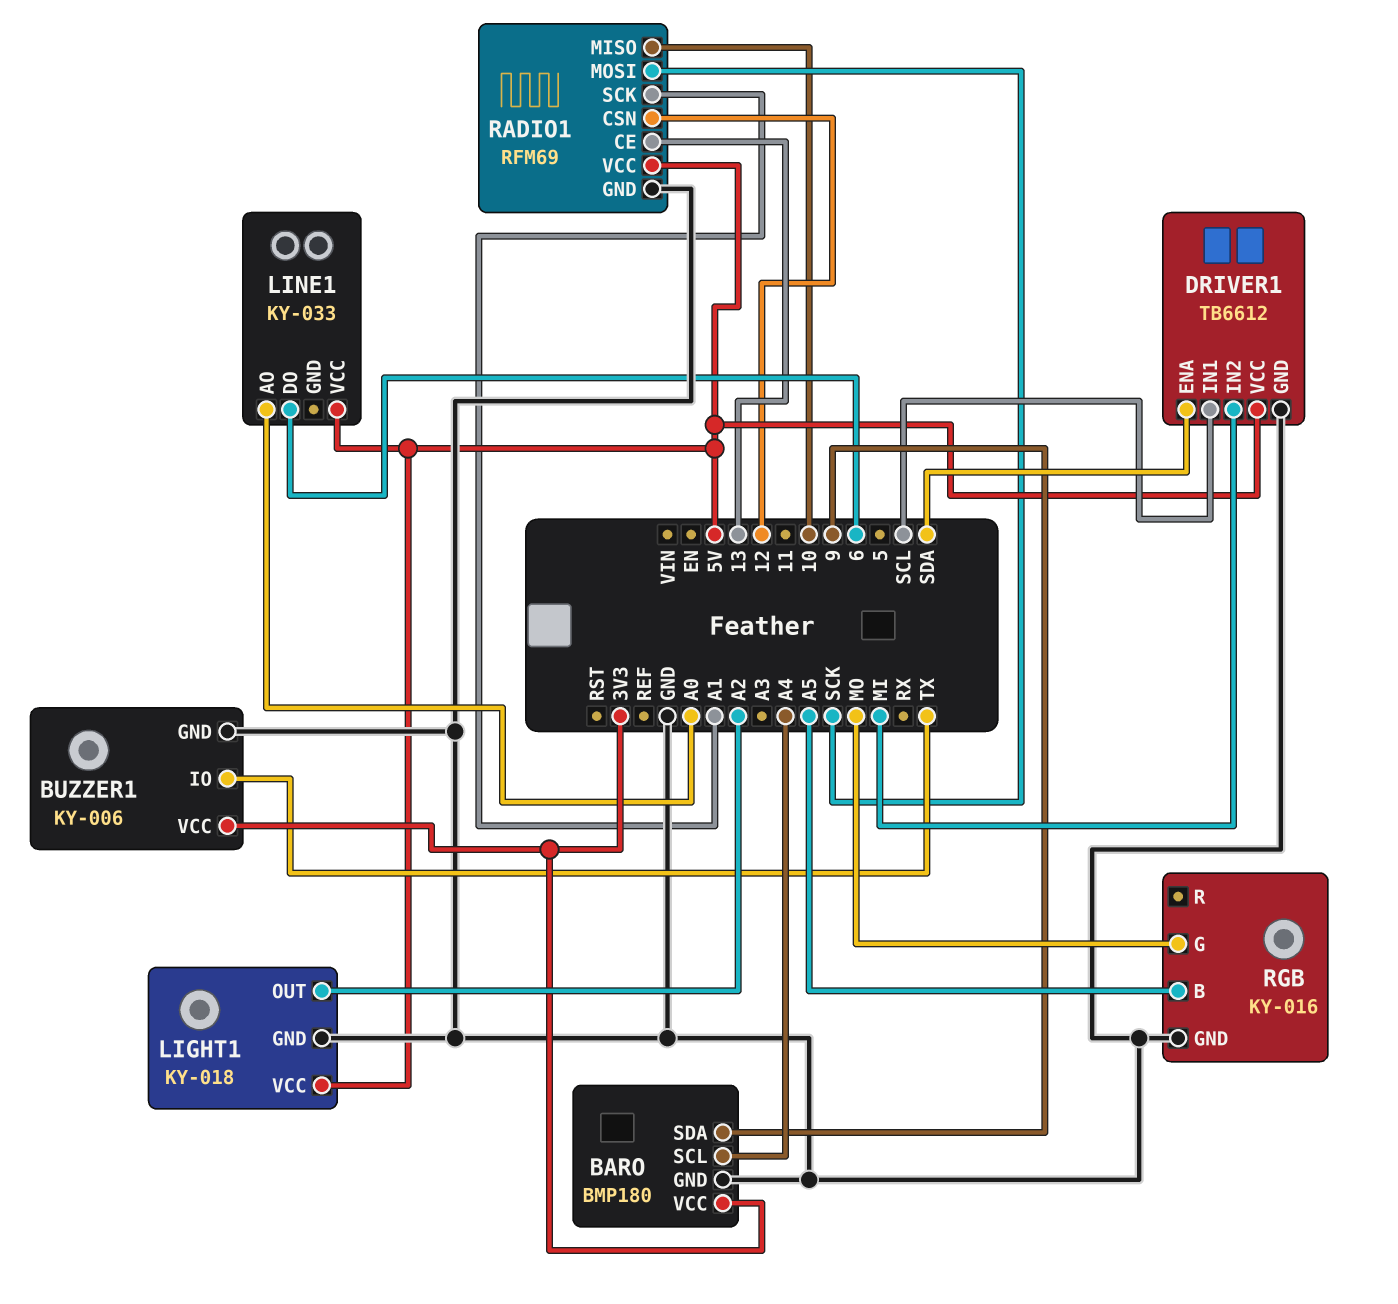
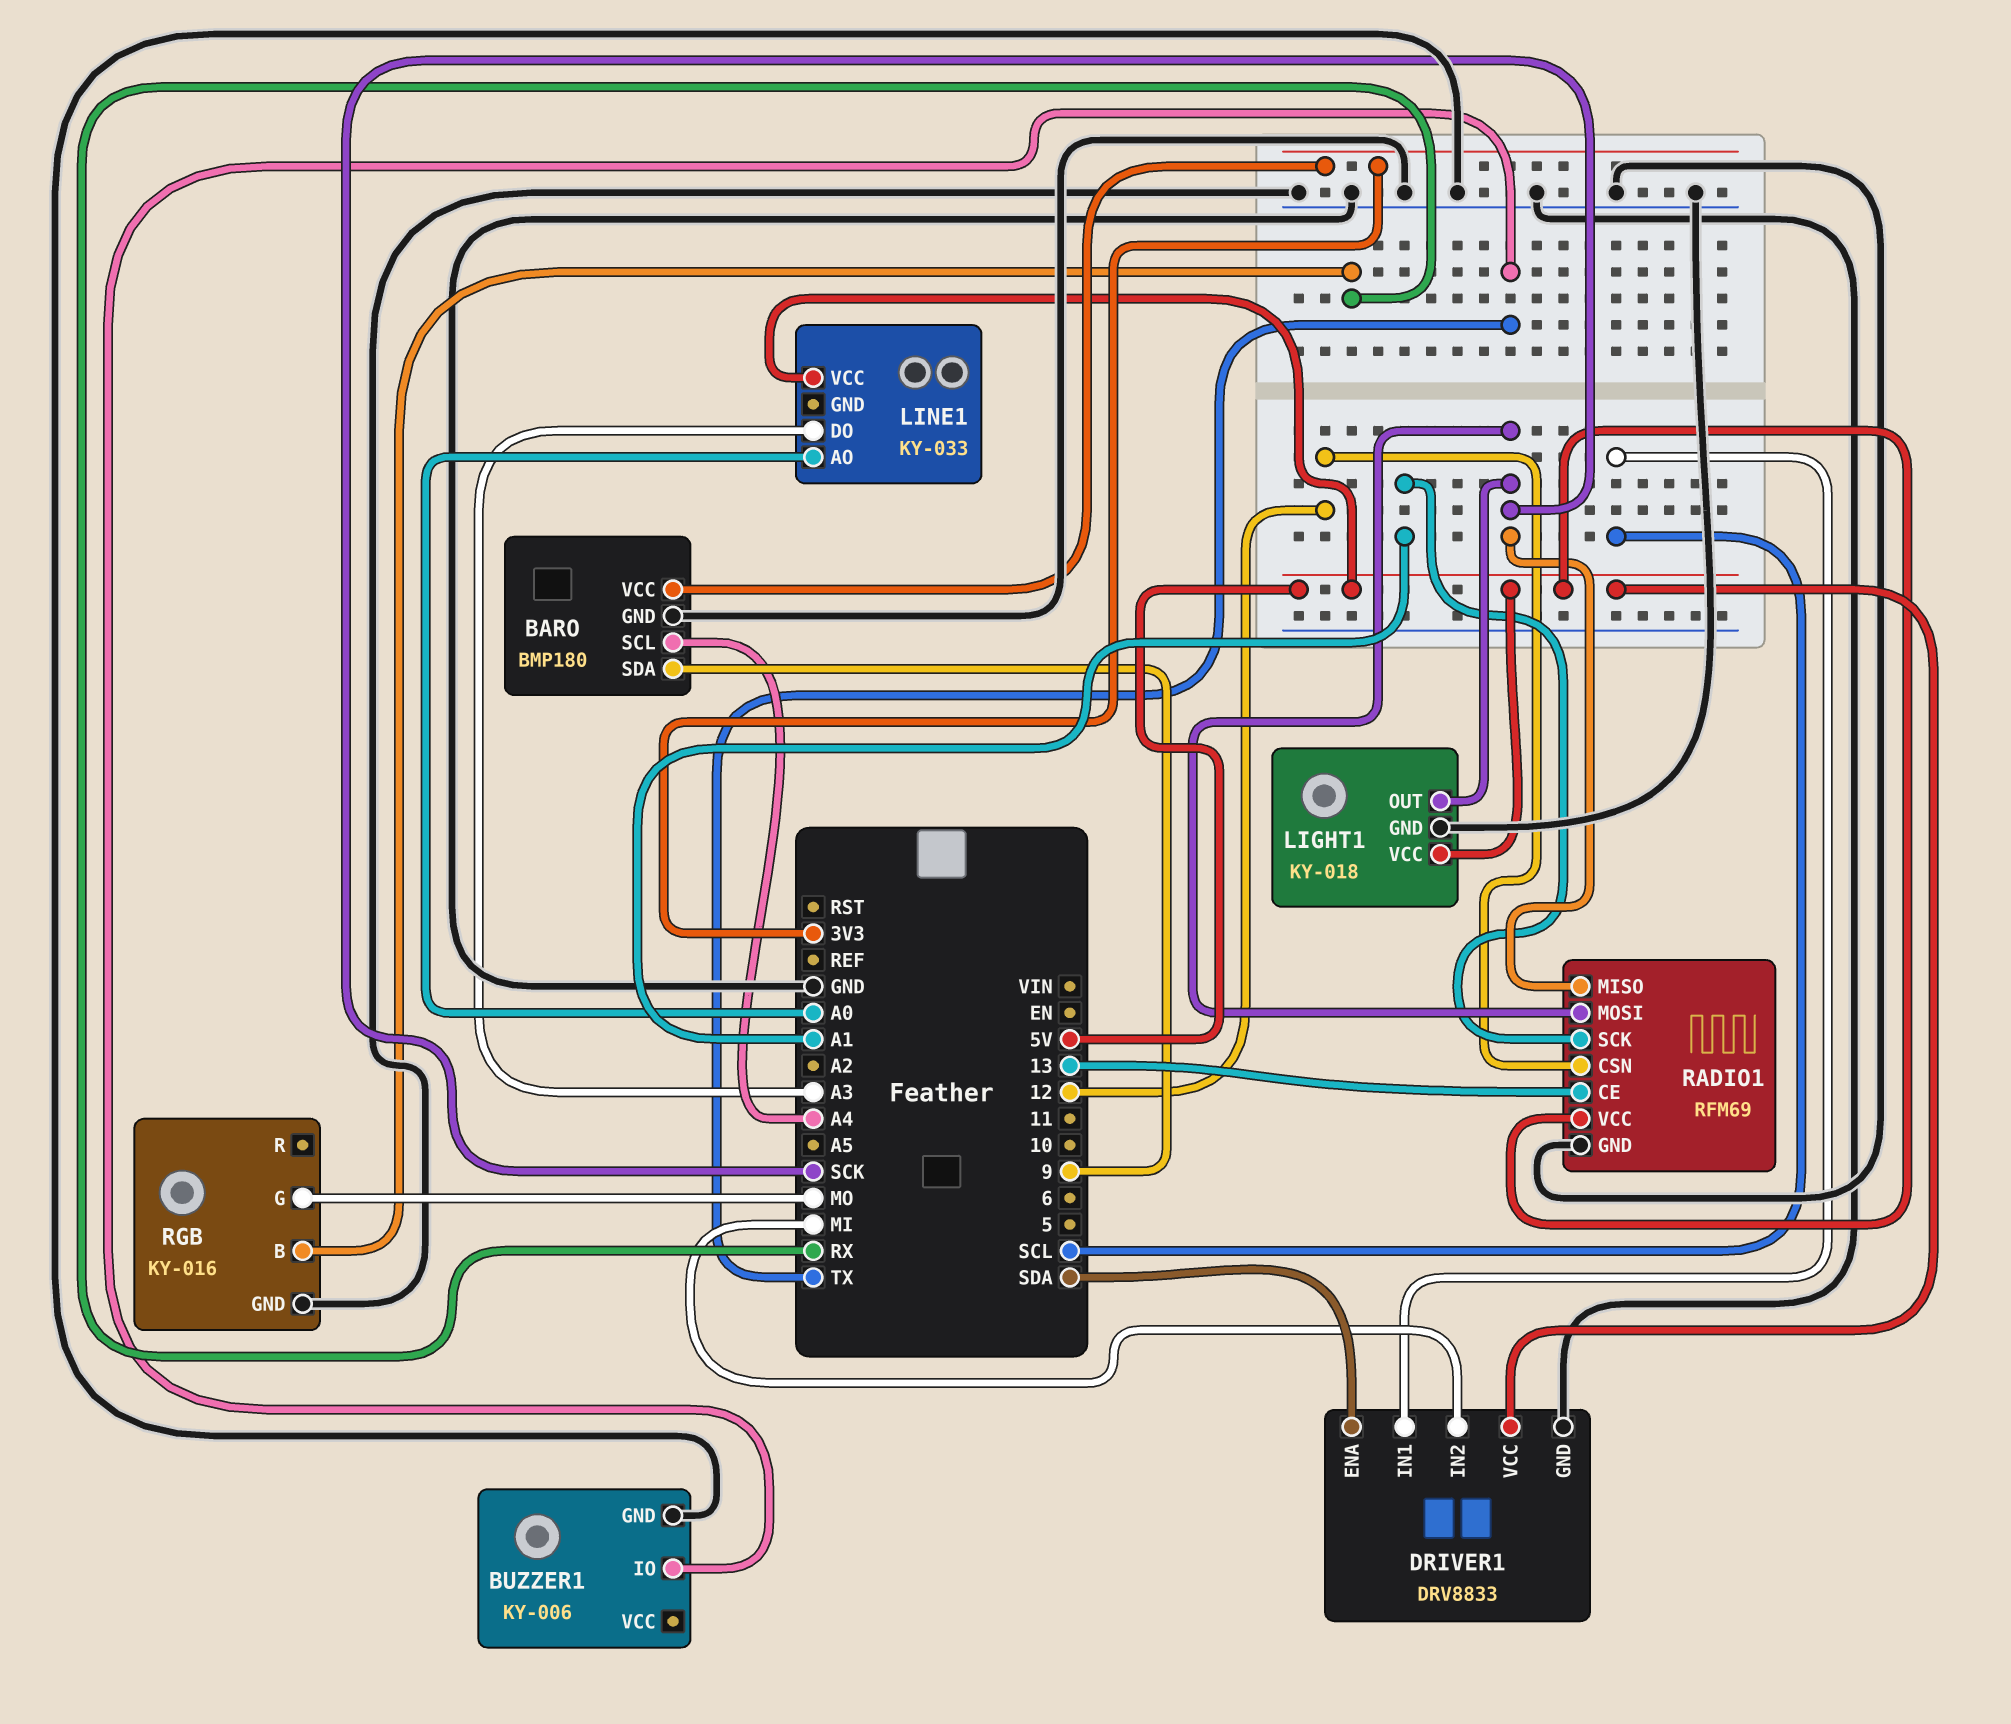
BUZZER1 pin VCC: 3V3 -> none
DRIVER1: TB6612 -> DRV8833
LIGHT1 pin OUT: A2 -> SCK
LINE1 pin DO: 6 -> A3
RADIO1 pin MISO: 10 -> SCK
RGB pin B: A5 -> RX

